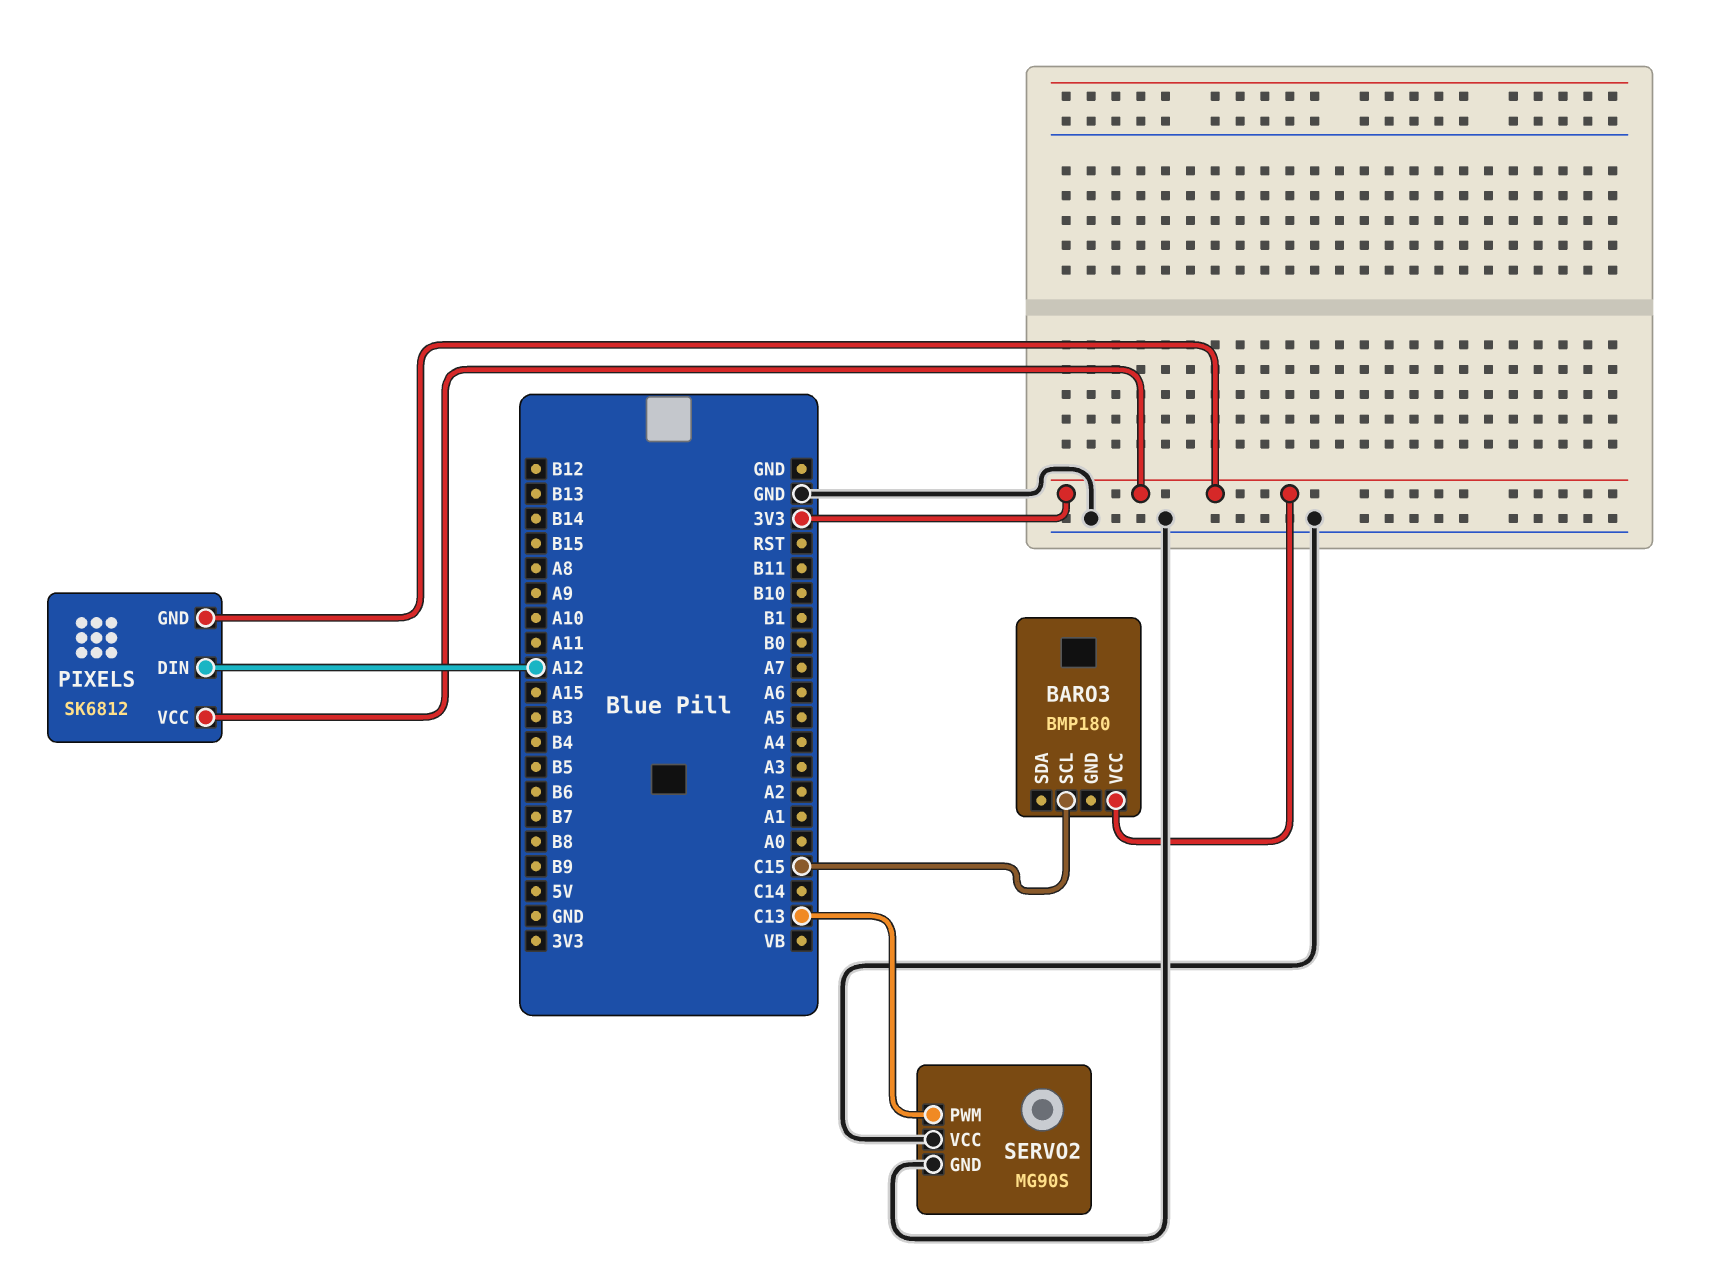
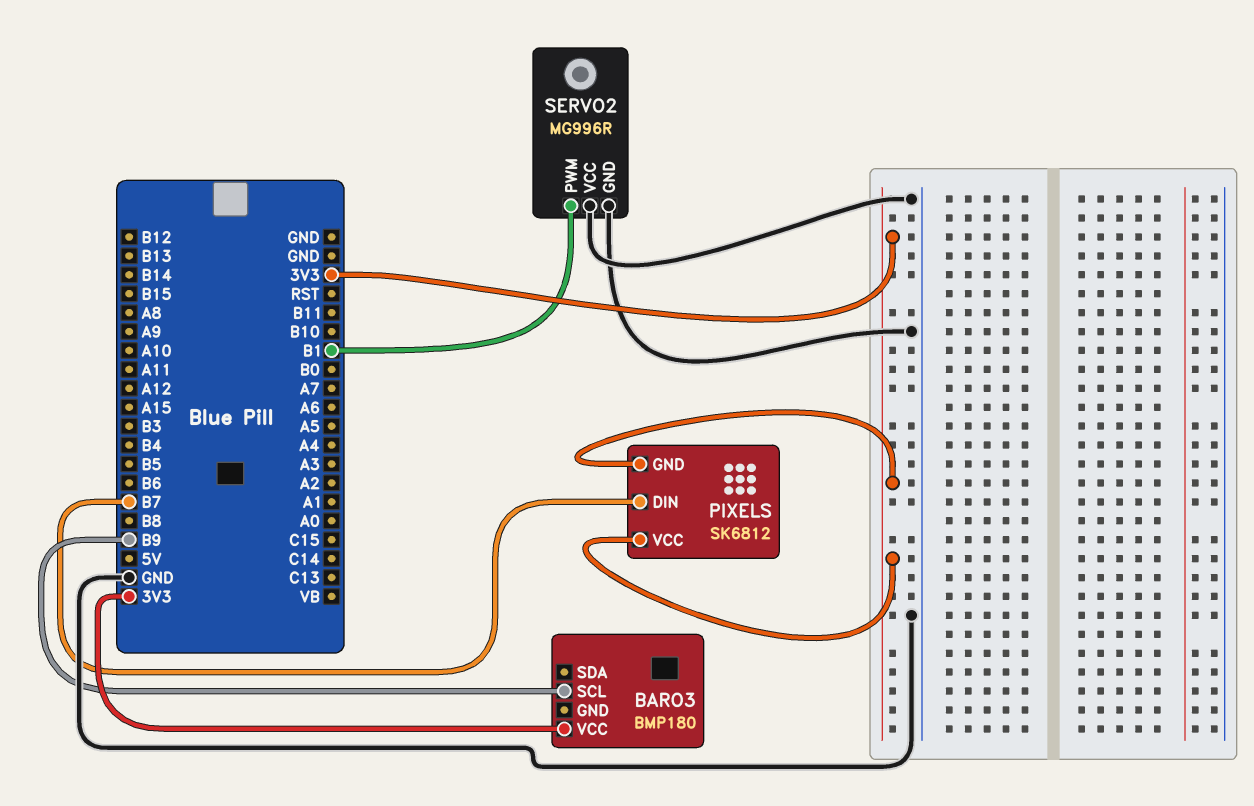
BARO3 pin SCL: C15 -> B9
PIXELS pin DIN: A12 -> B7
SERVO2: MG90S -> MG996R
SERVO2 pin PWM: C13 -> B1

